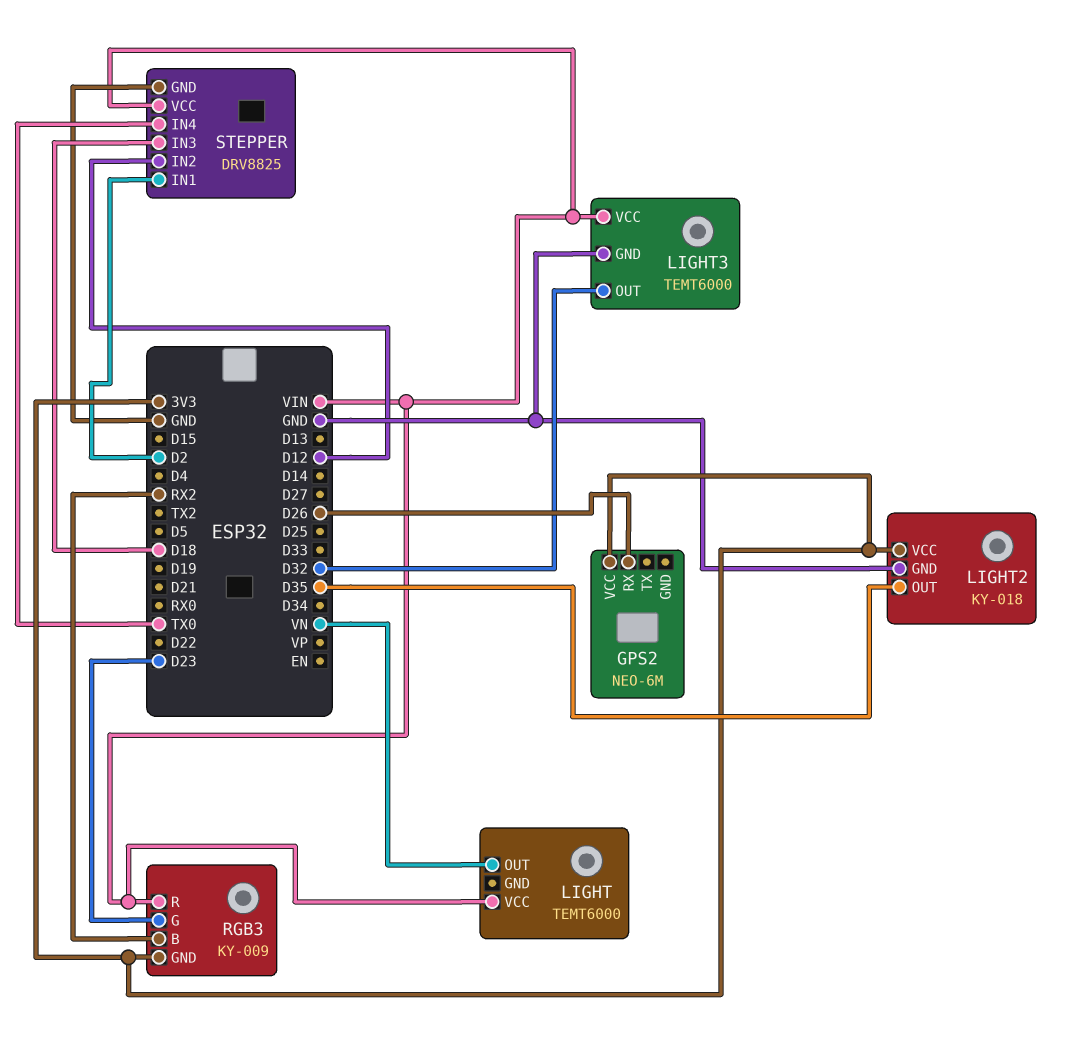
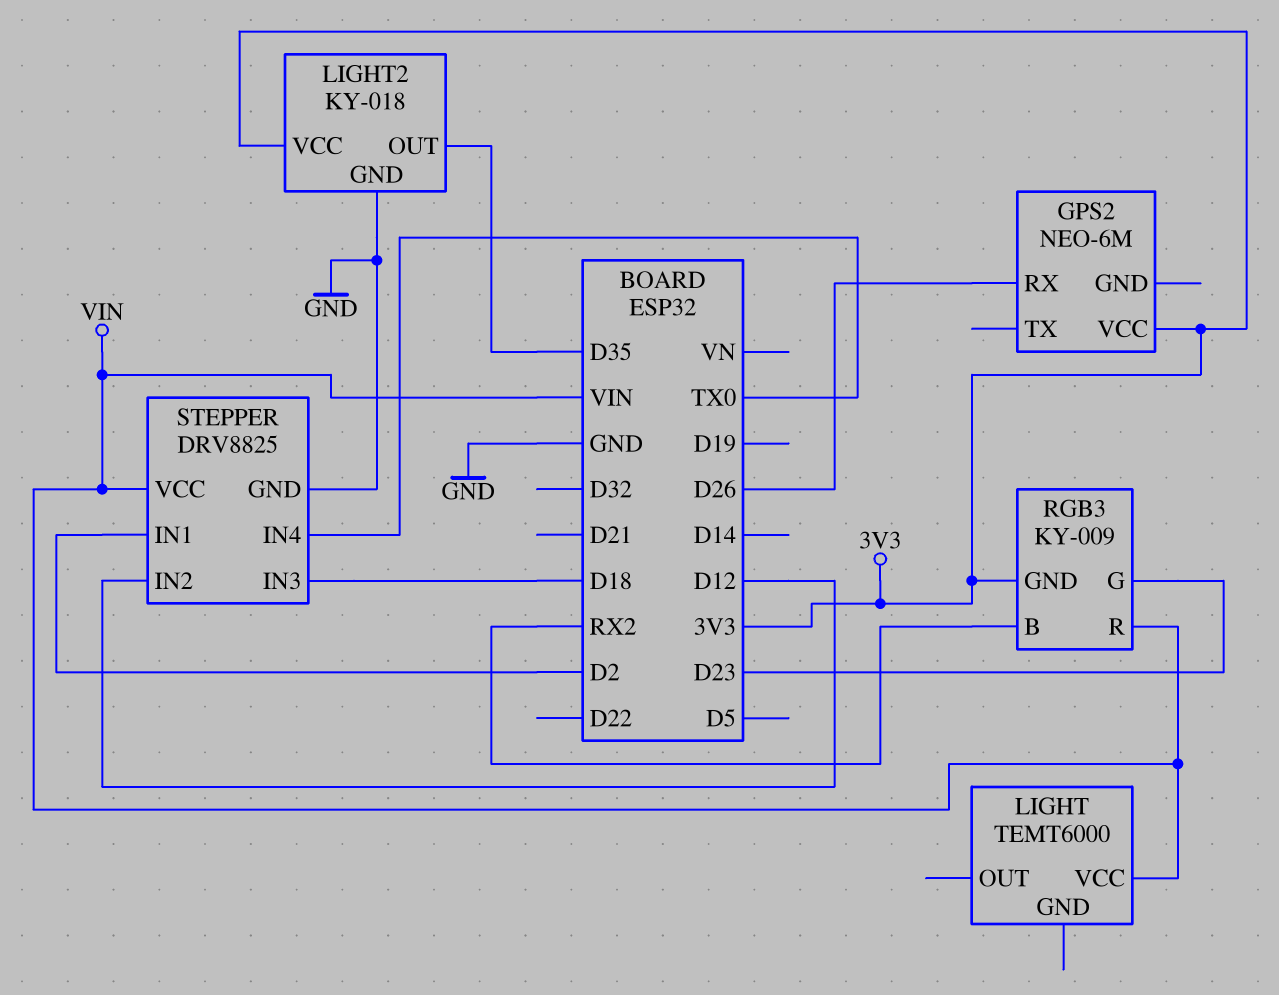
LIGHT pin OUT: VN -> none
LIGHT3: TEMT6000 -> none
LIGHT3 pin GND: GND -> none
LIGHT3 pin OUT: D32 -> none
LIGHT3 pin VCC: VIN -> none

